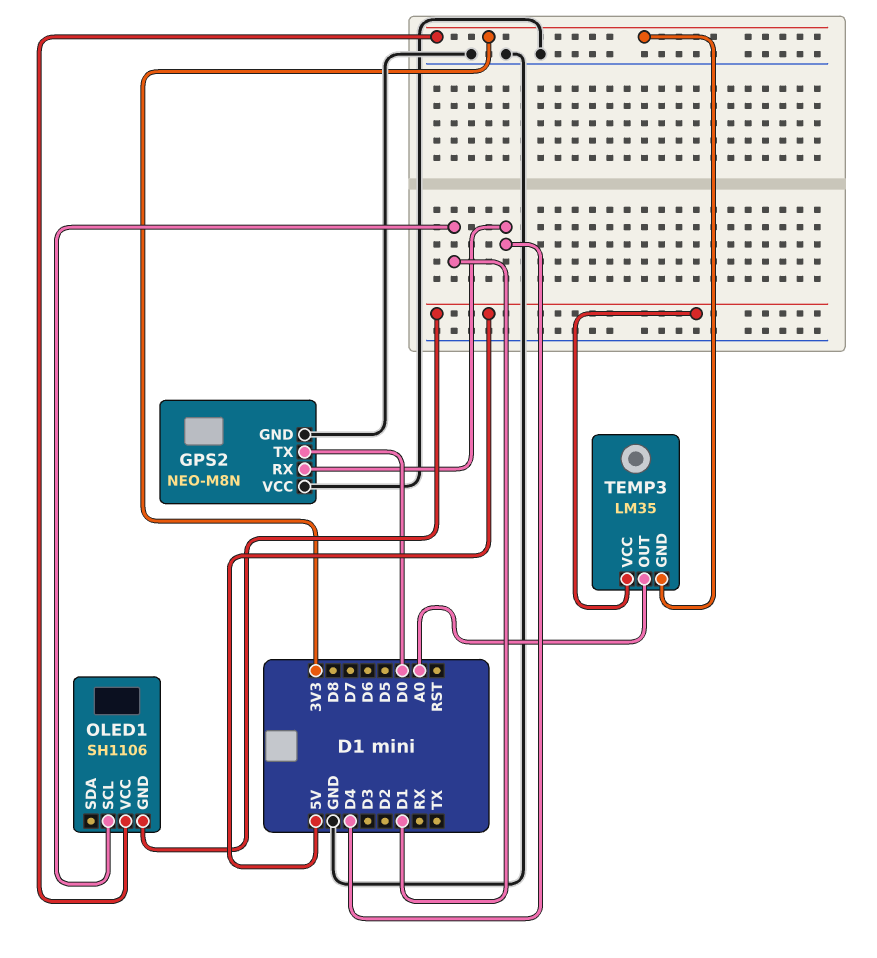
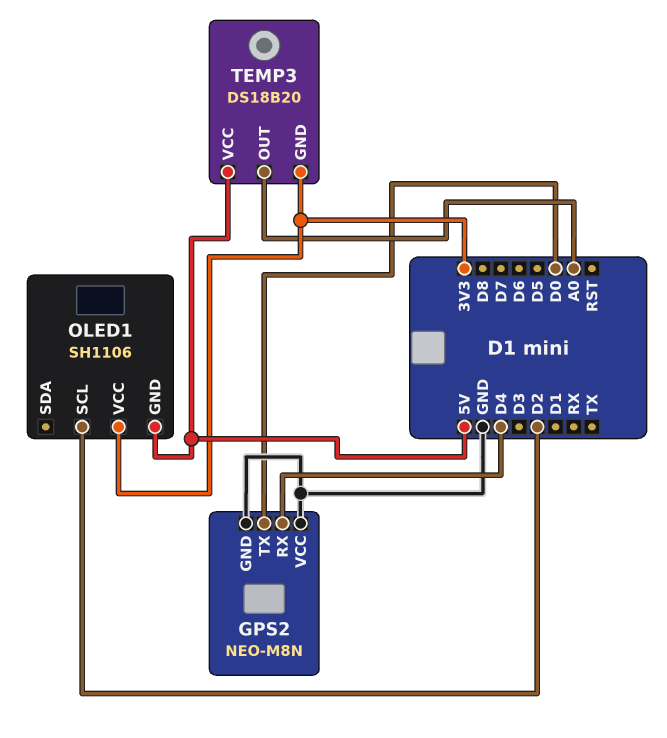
OLED1 pin SCL: D1 -> D2
TEMP3: LM35 -> DS18B20

